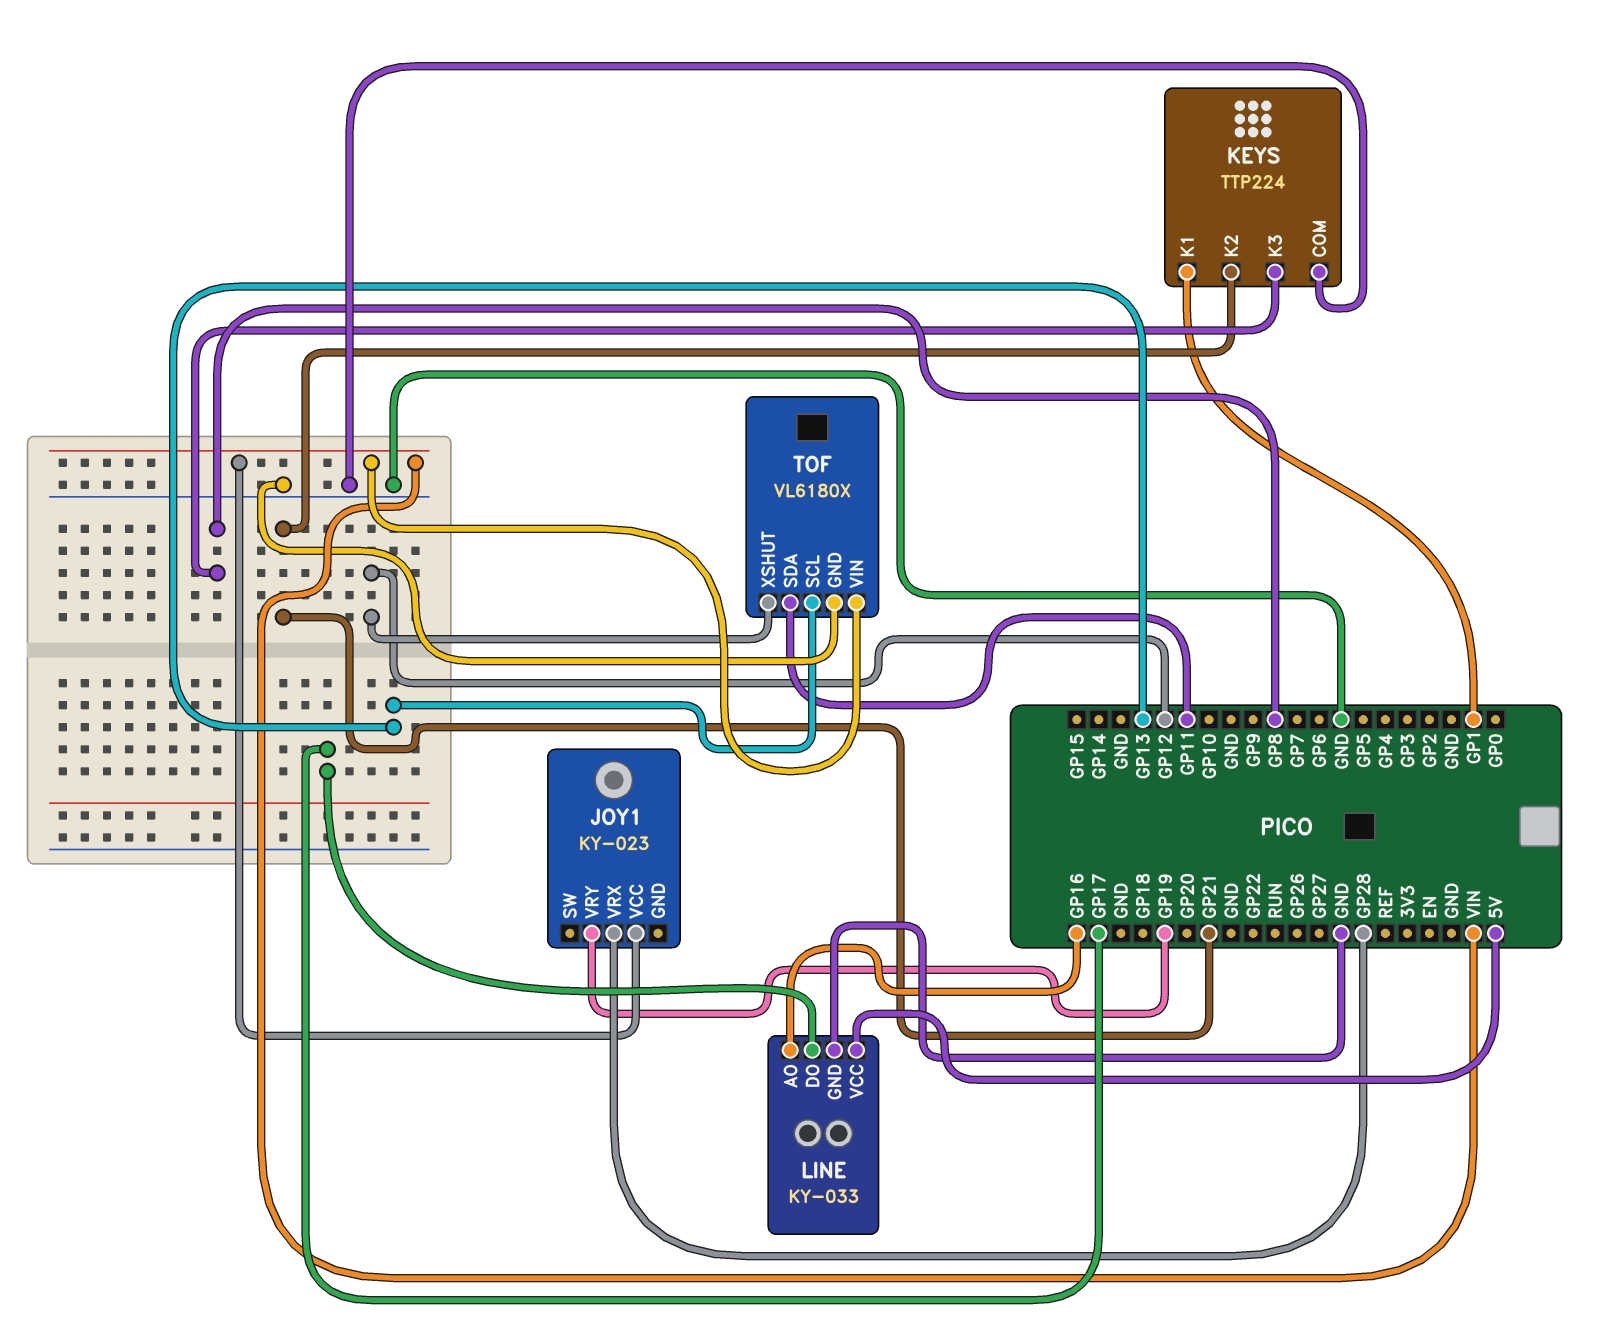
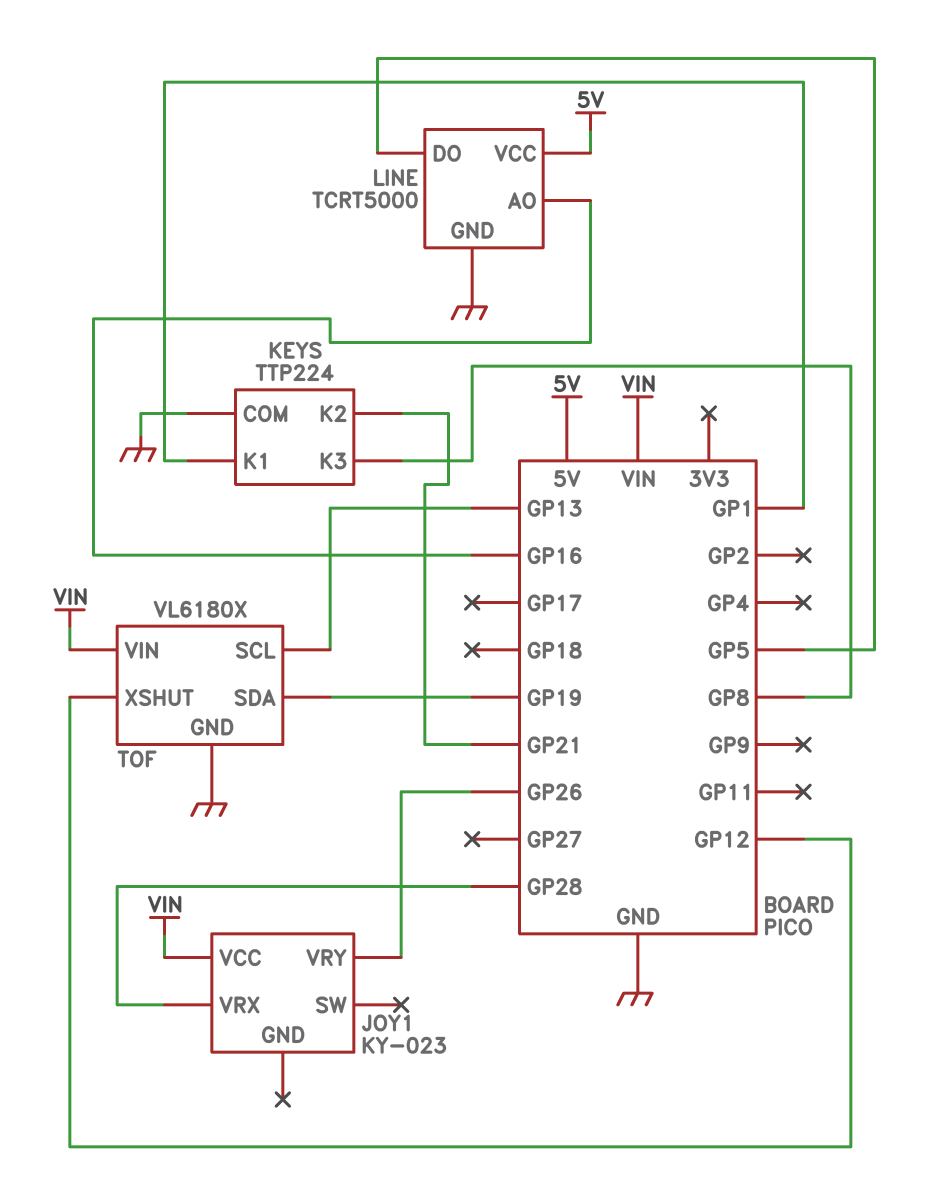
JOY1 pin VRY: GP19 -> GP26
LINE: KY-033 -> TCRT5000
LINE pin DO: GP17 -> GP5
TOF pin SDA: GP11 -> GP19

